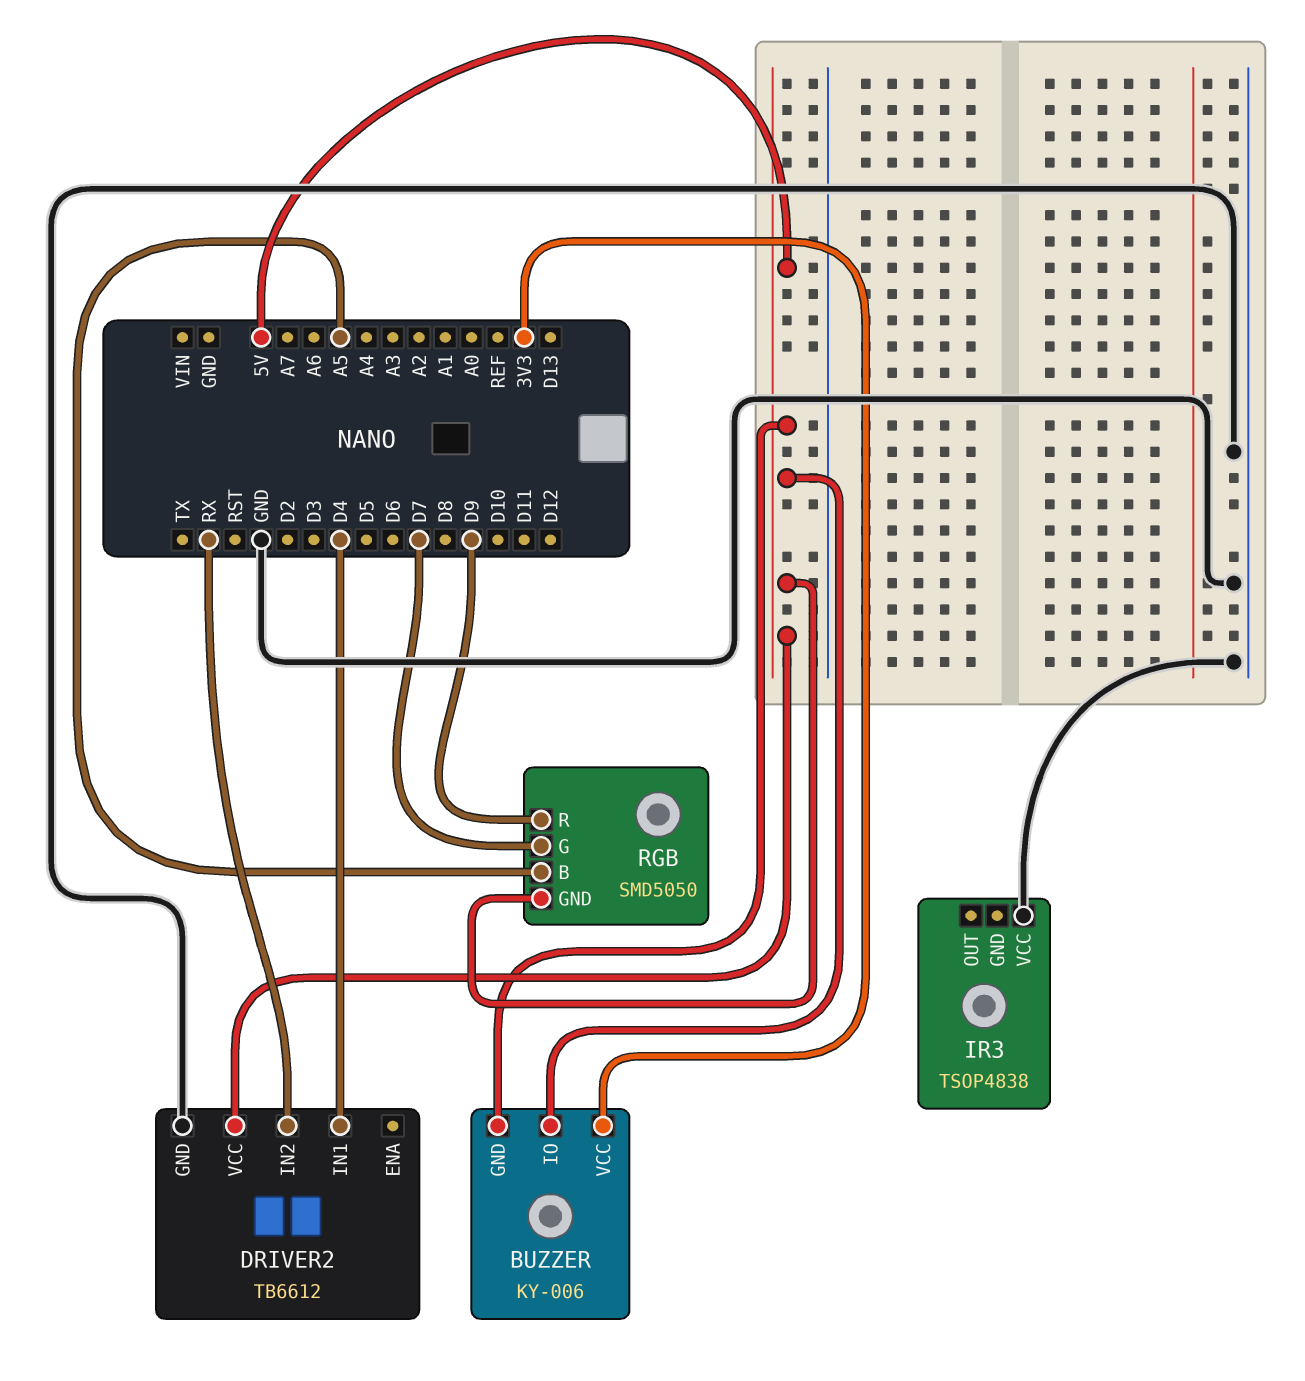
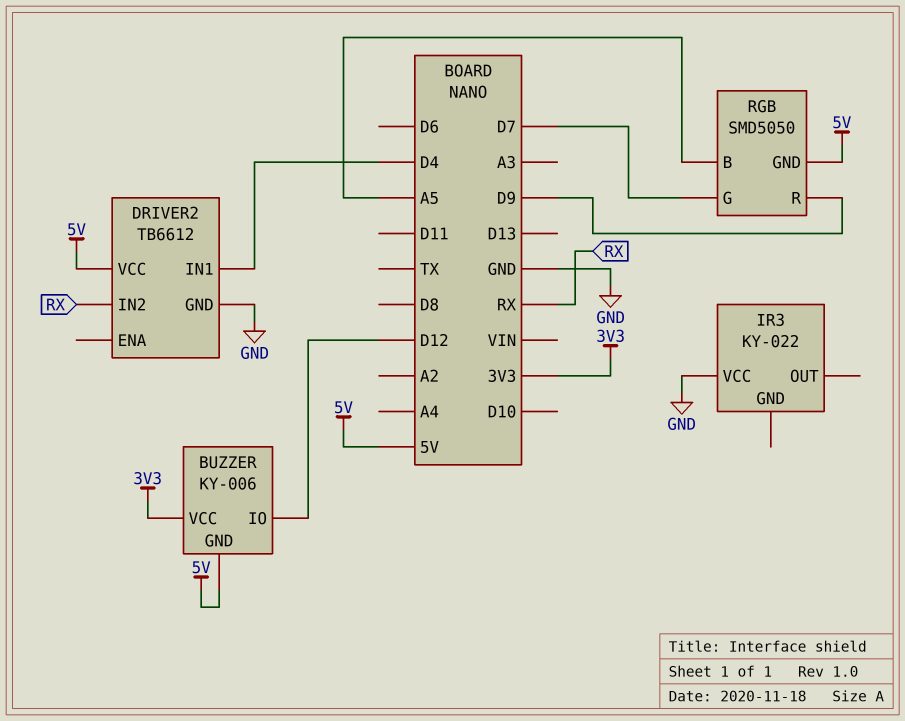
BUZZER pin IO: 5V -> D12
IR3: TSOP4838 -> KY-022

